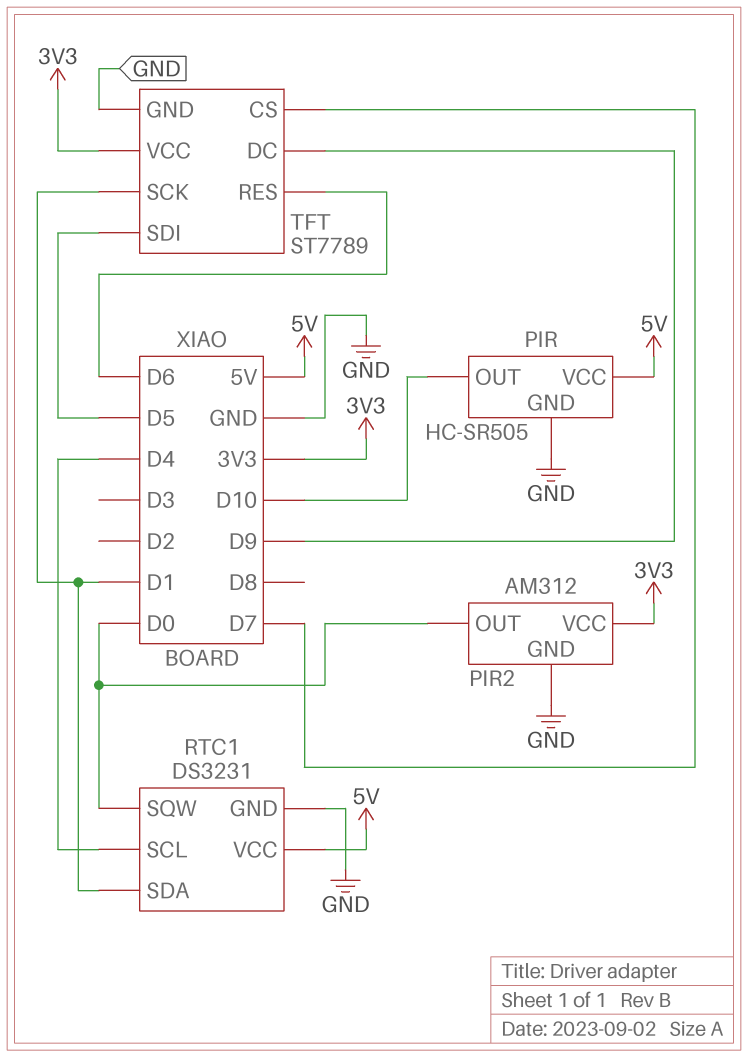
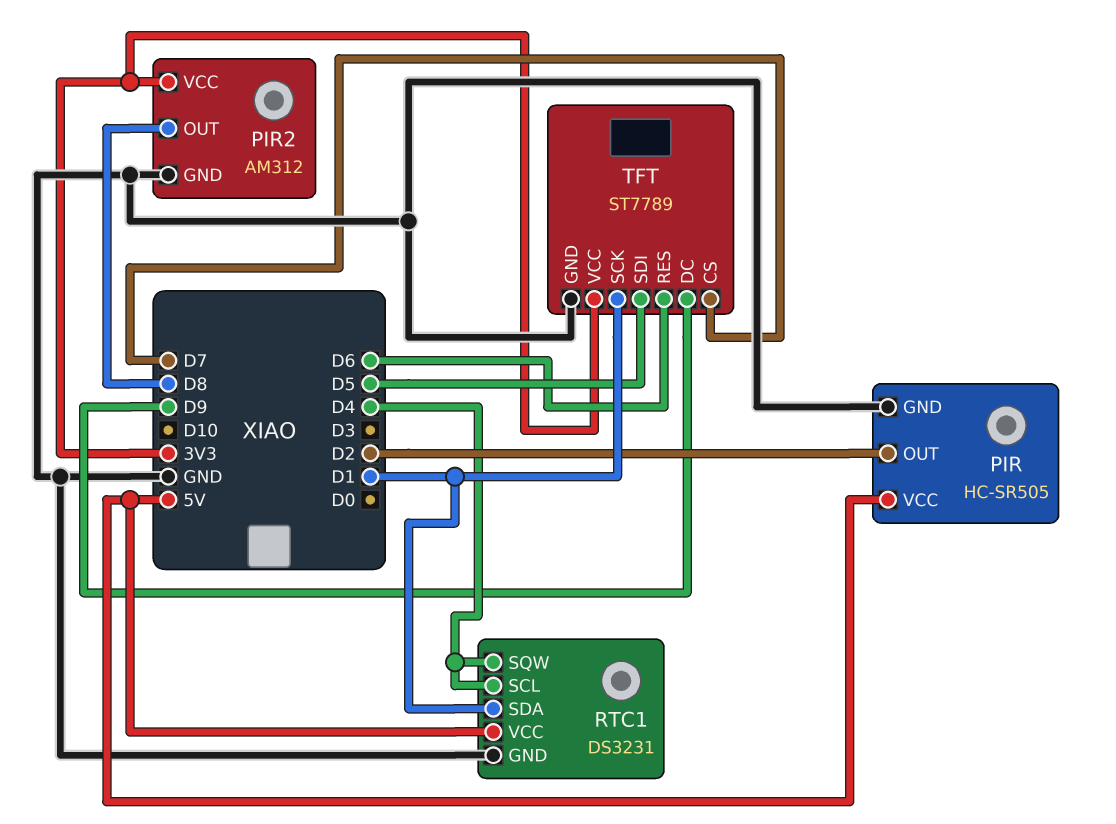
PIR pin OUT: D10 -> D2
PIR2 pin OUT: D0 -> D8
RTC1 pin SQW: D0 -> D4

